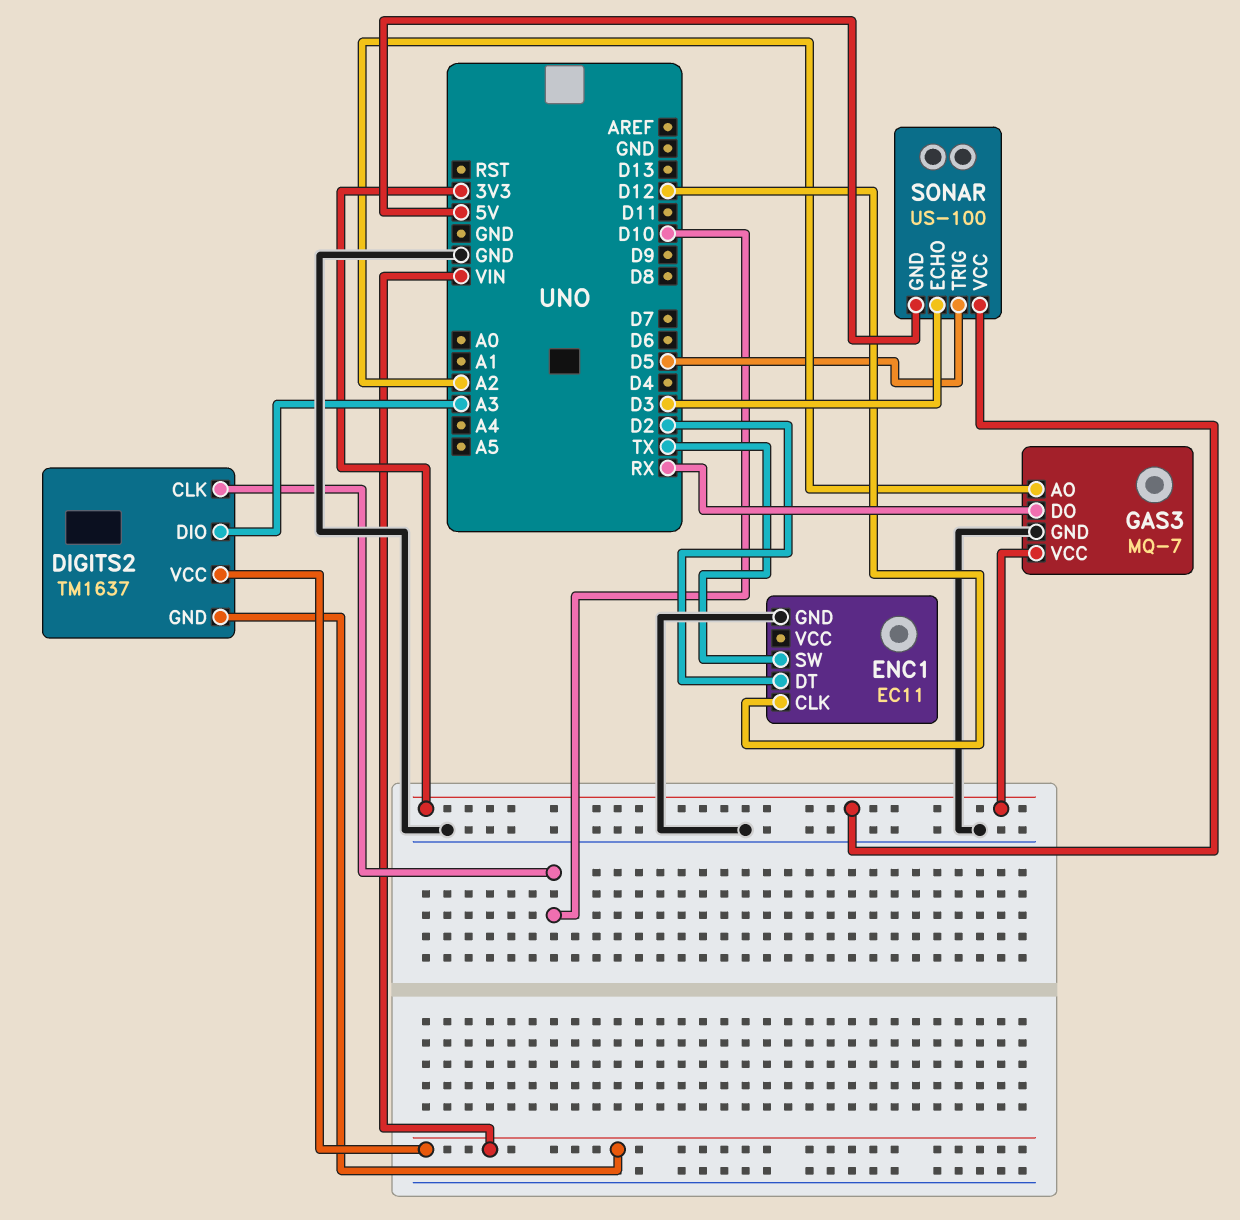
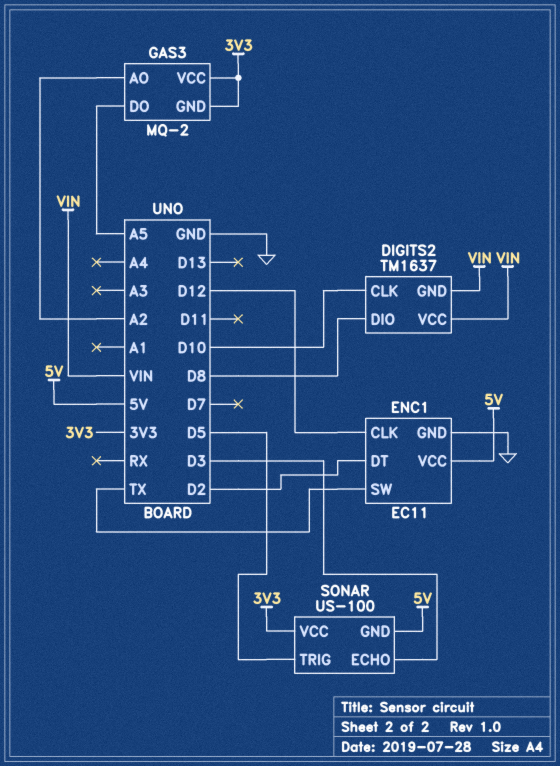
DIGITS2 pin DIO: A3 -> D8
ENC1 pin VCC: none -> 5V
GAS3: MQ-7 -> MQ-2
GAS3 pin DO: RX -> A5
GAS3 pin GND: GND -> 3V3

